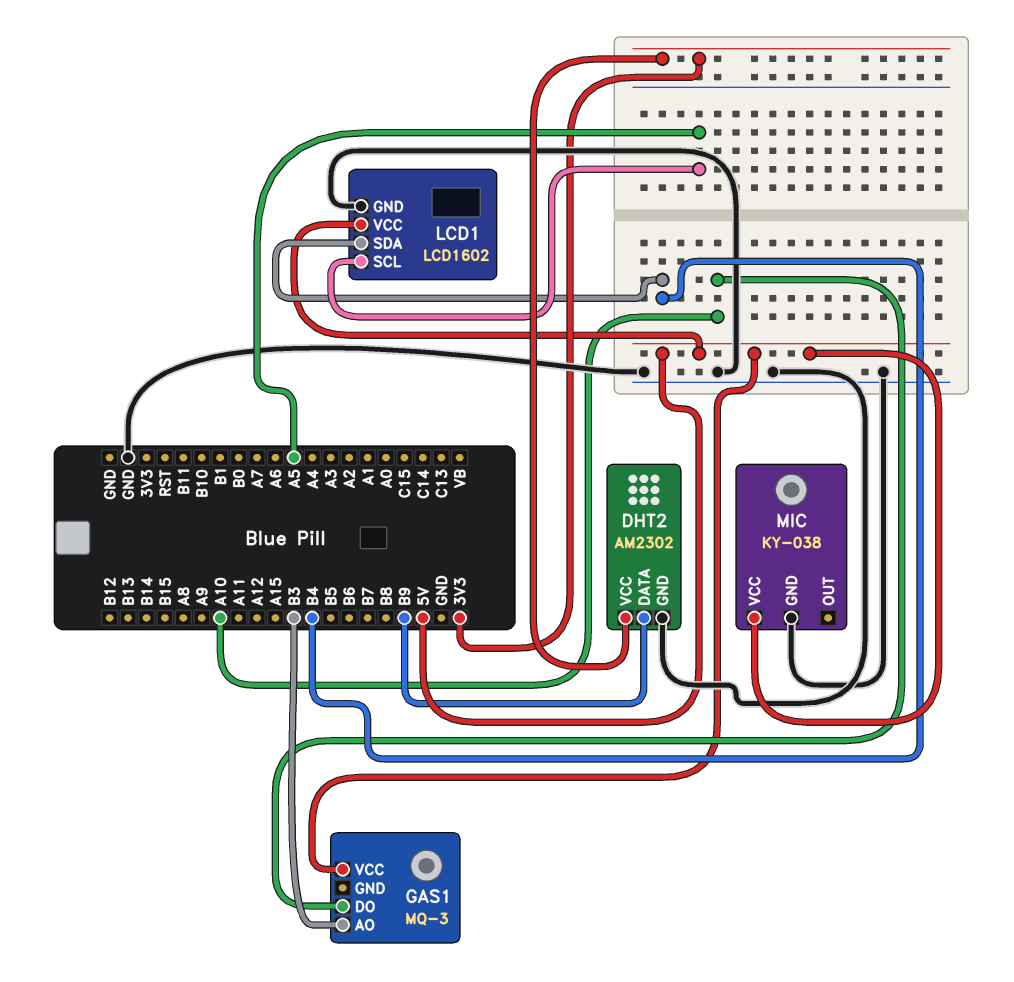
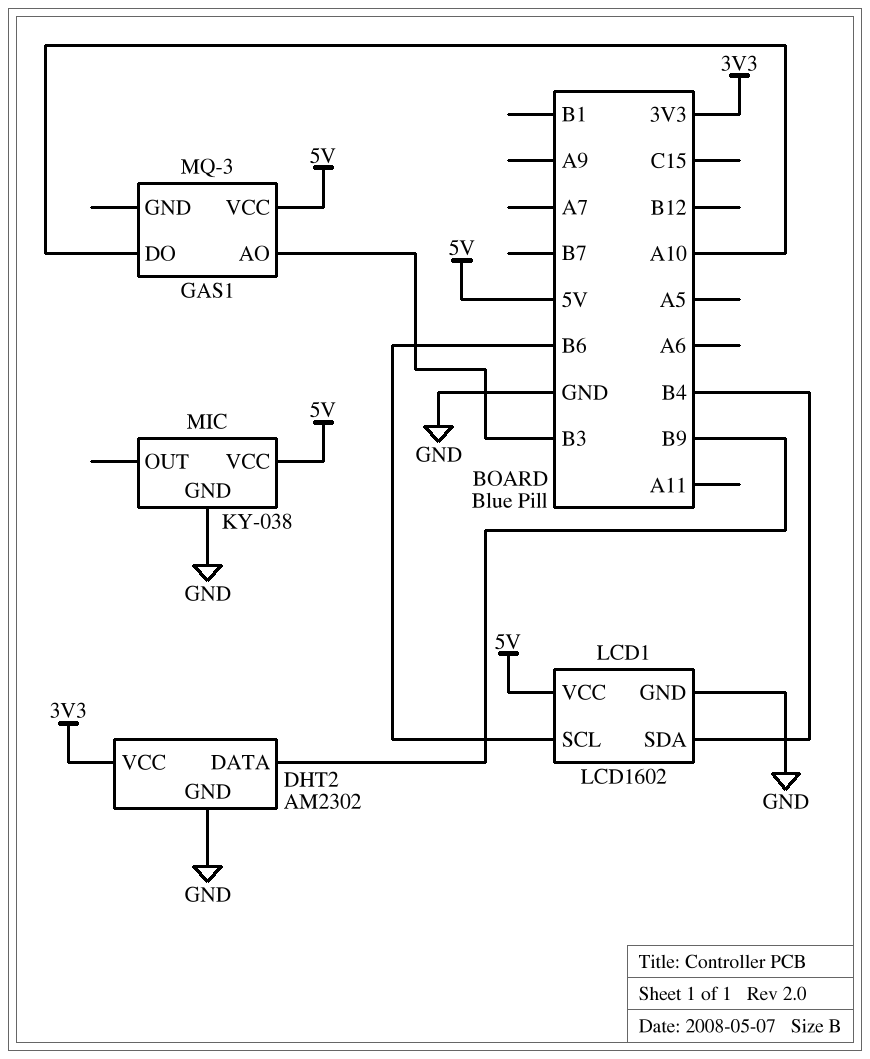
LCD1 pin SCL: A5 -> B6

